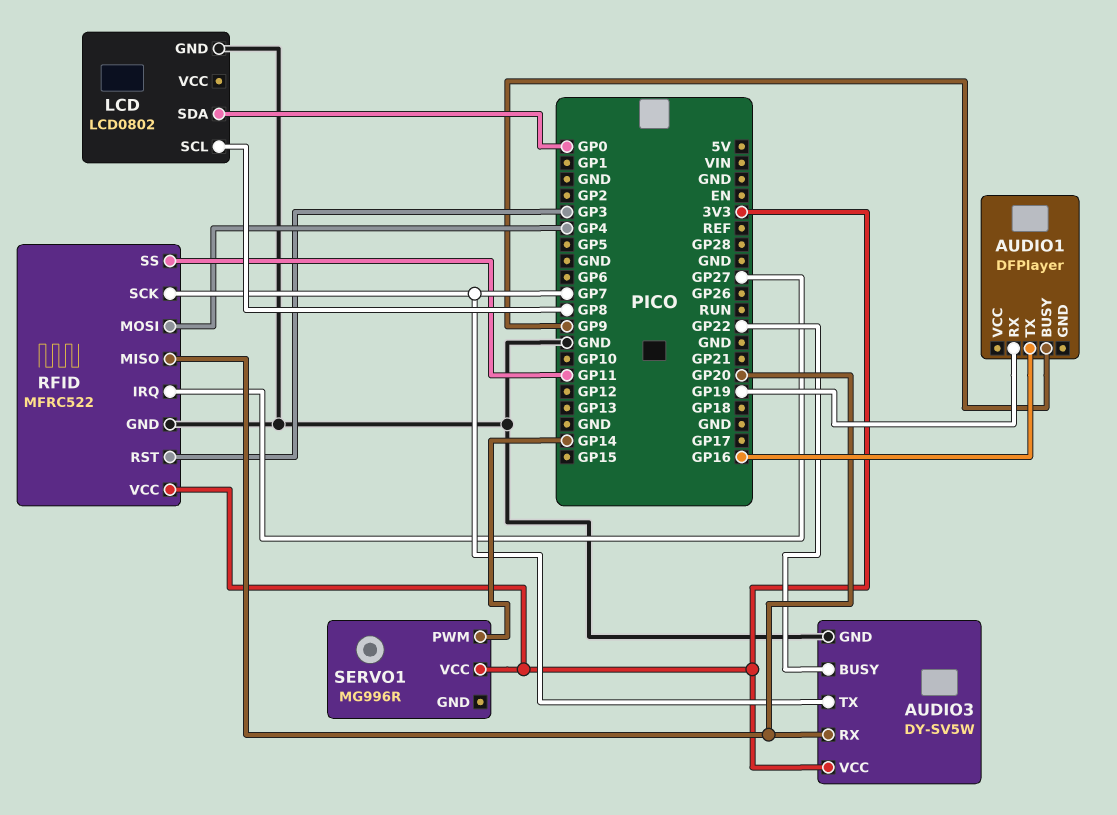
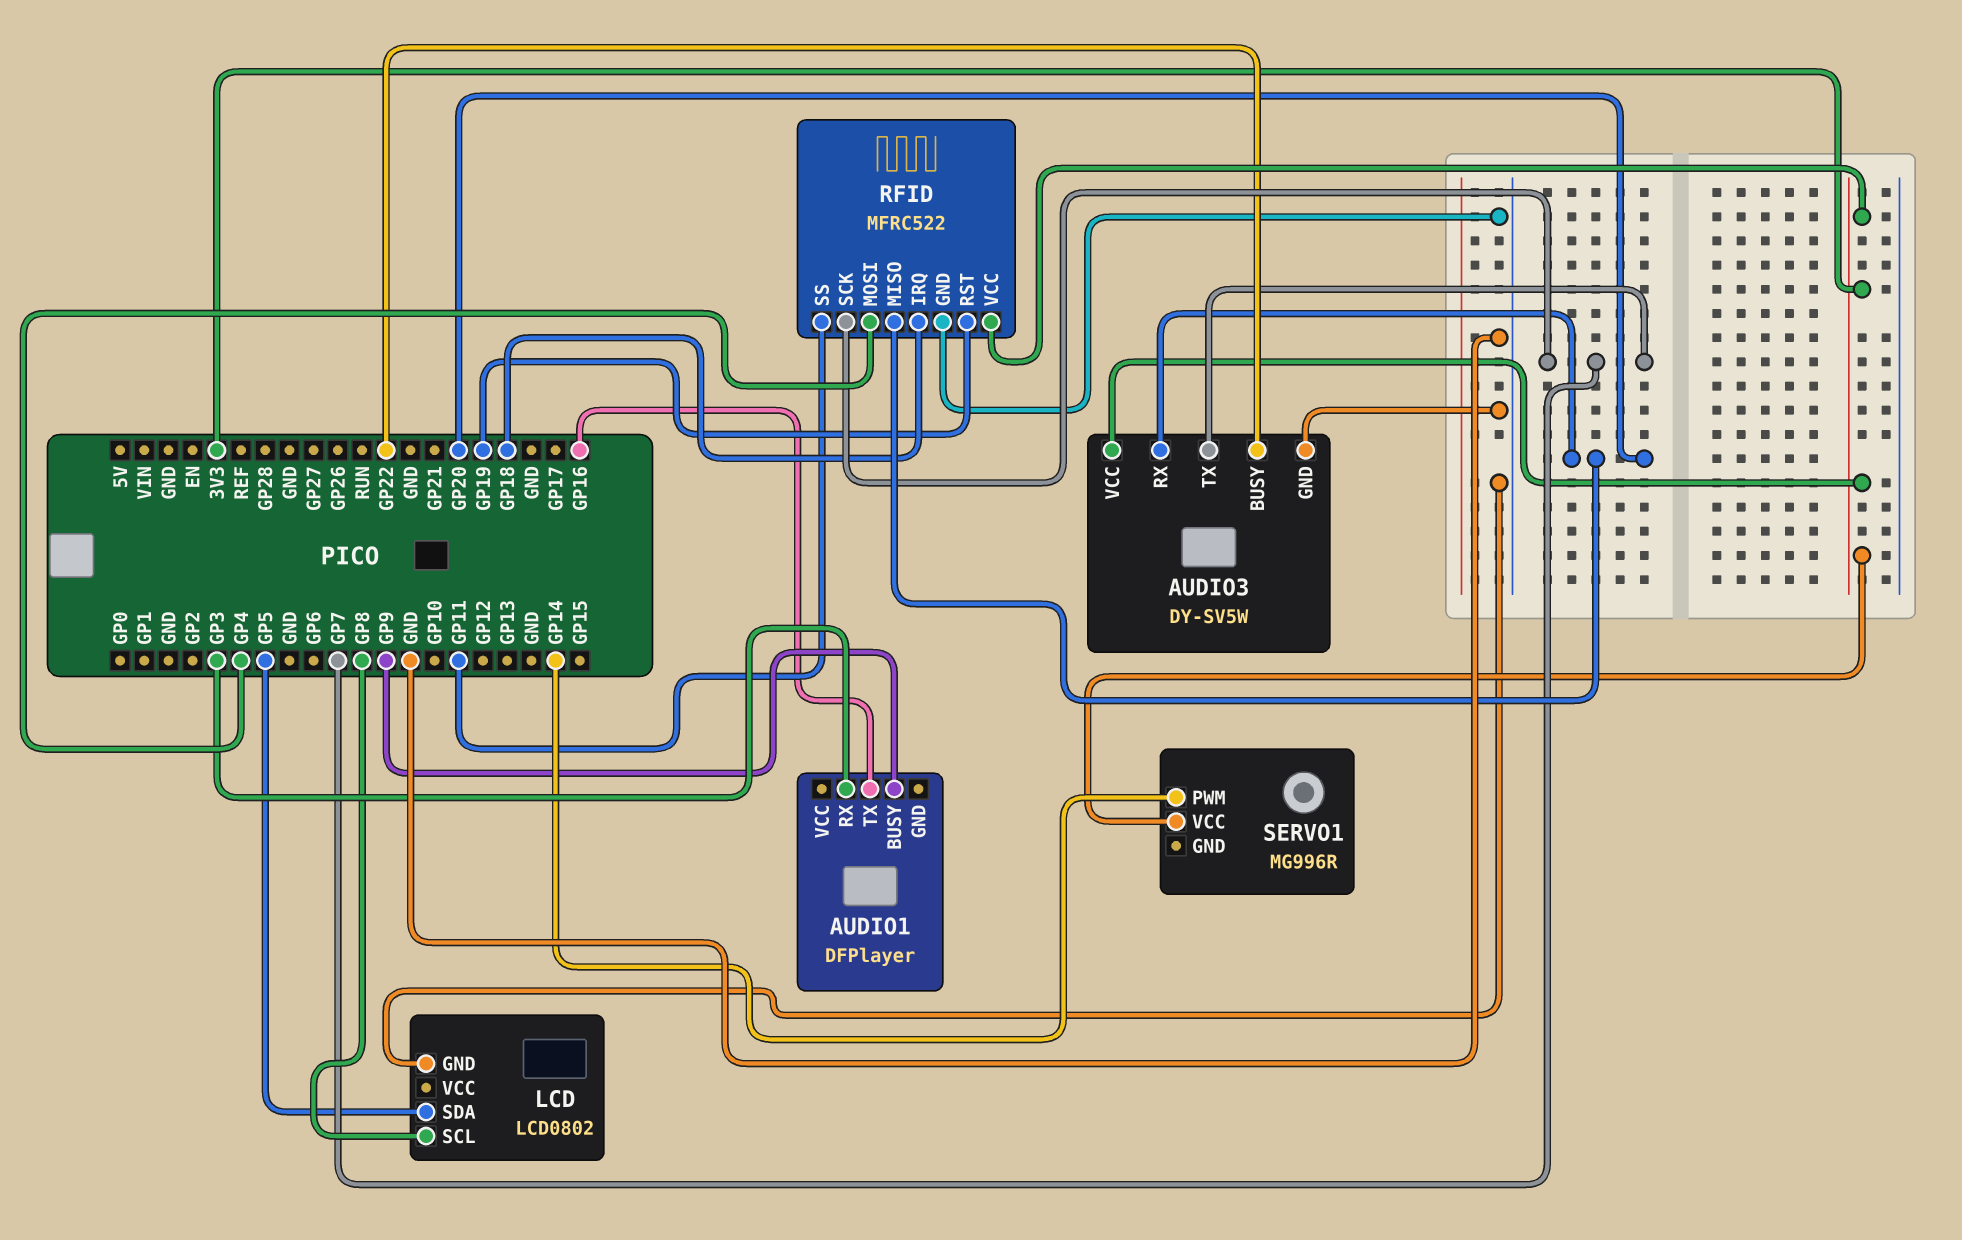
AUDIO1 pin RX: GP19 -> GP3
LCD pin SDA: GP0 -> GP5
RFID pin IRQ: GP27 -> GP18
RFID pin RST: GP3 -> GP19

